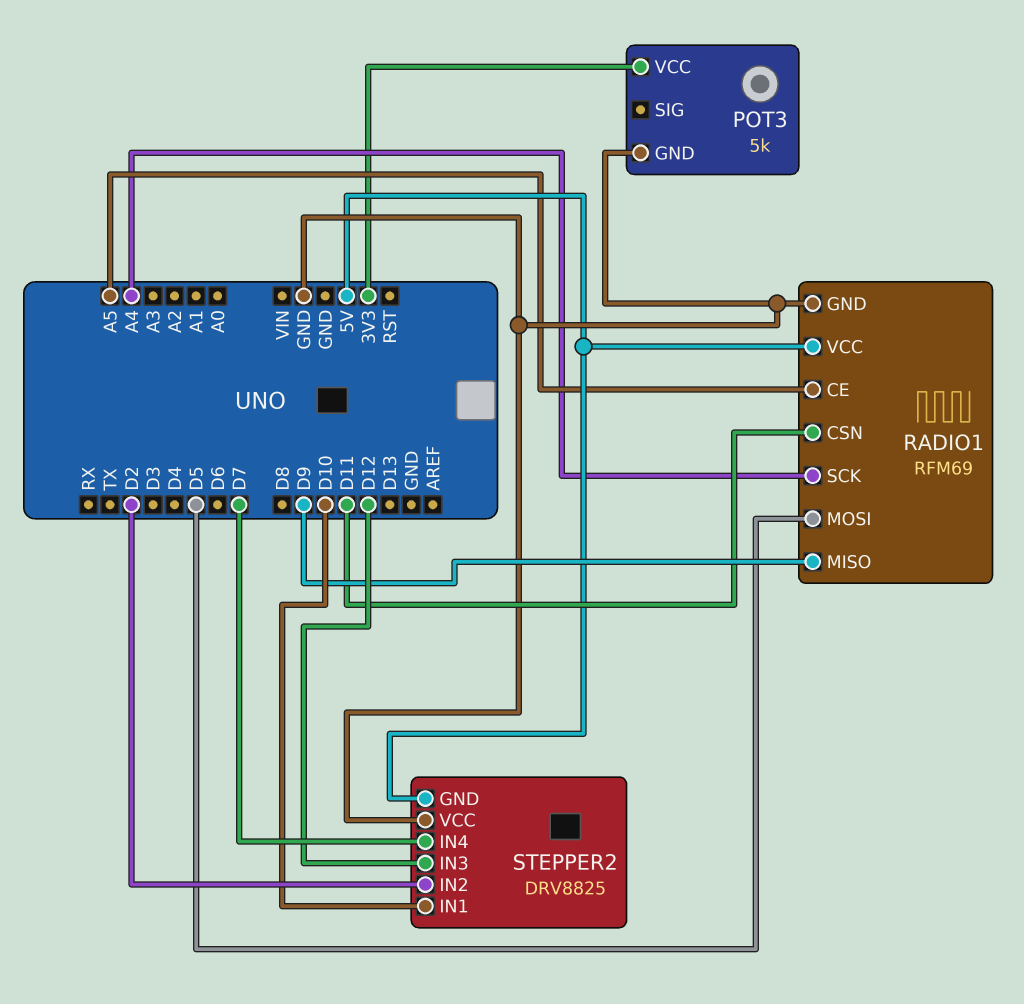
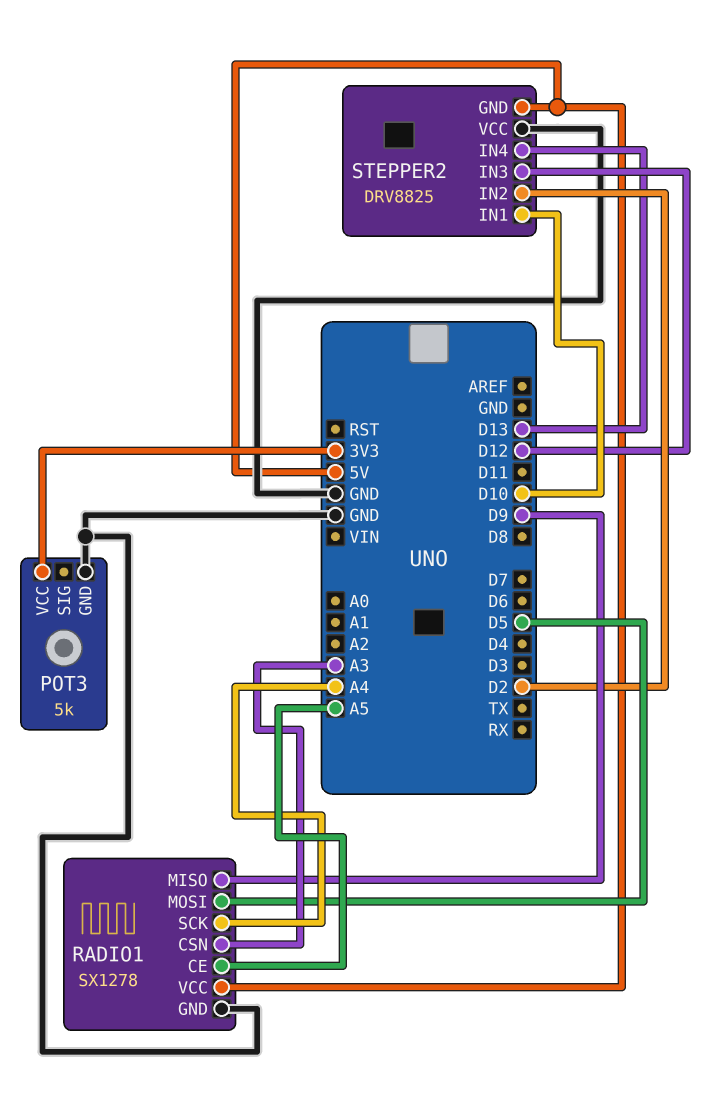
RADIO1: RFM69 -> SX1278
RADIO1 pin CSN: D11 -> A3
STEPPER2 pin IN4: D7 -> D13

